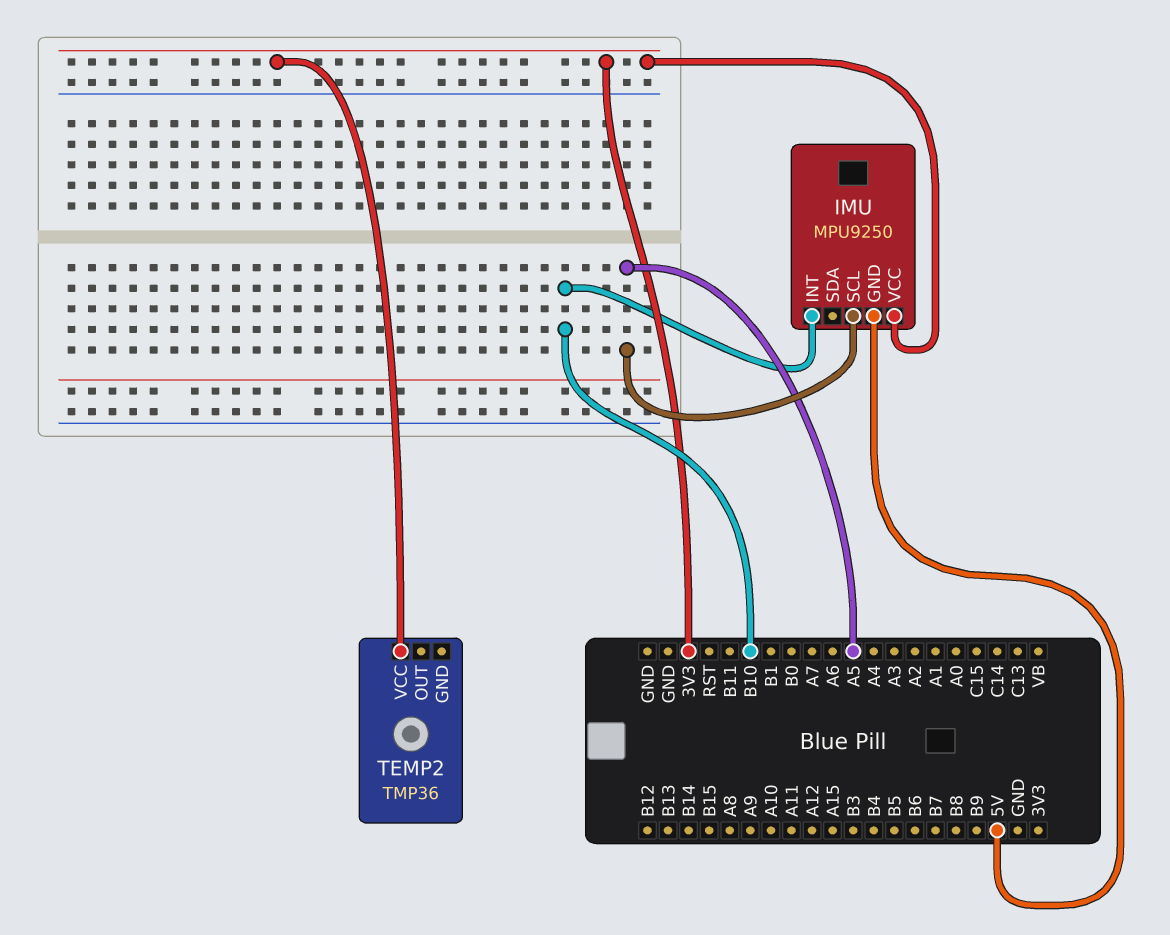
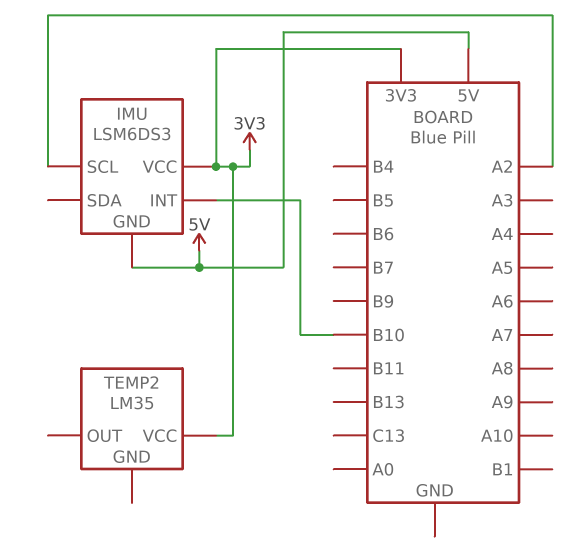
IMU: MPU9250 -> LSM6DS3
IMU pin SCL: A5 -> A2
TEMP2: TMP36 -> LM35

